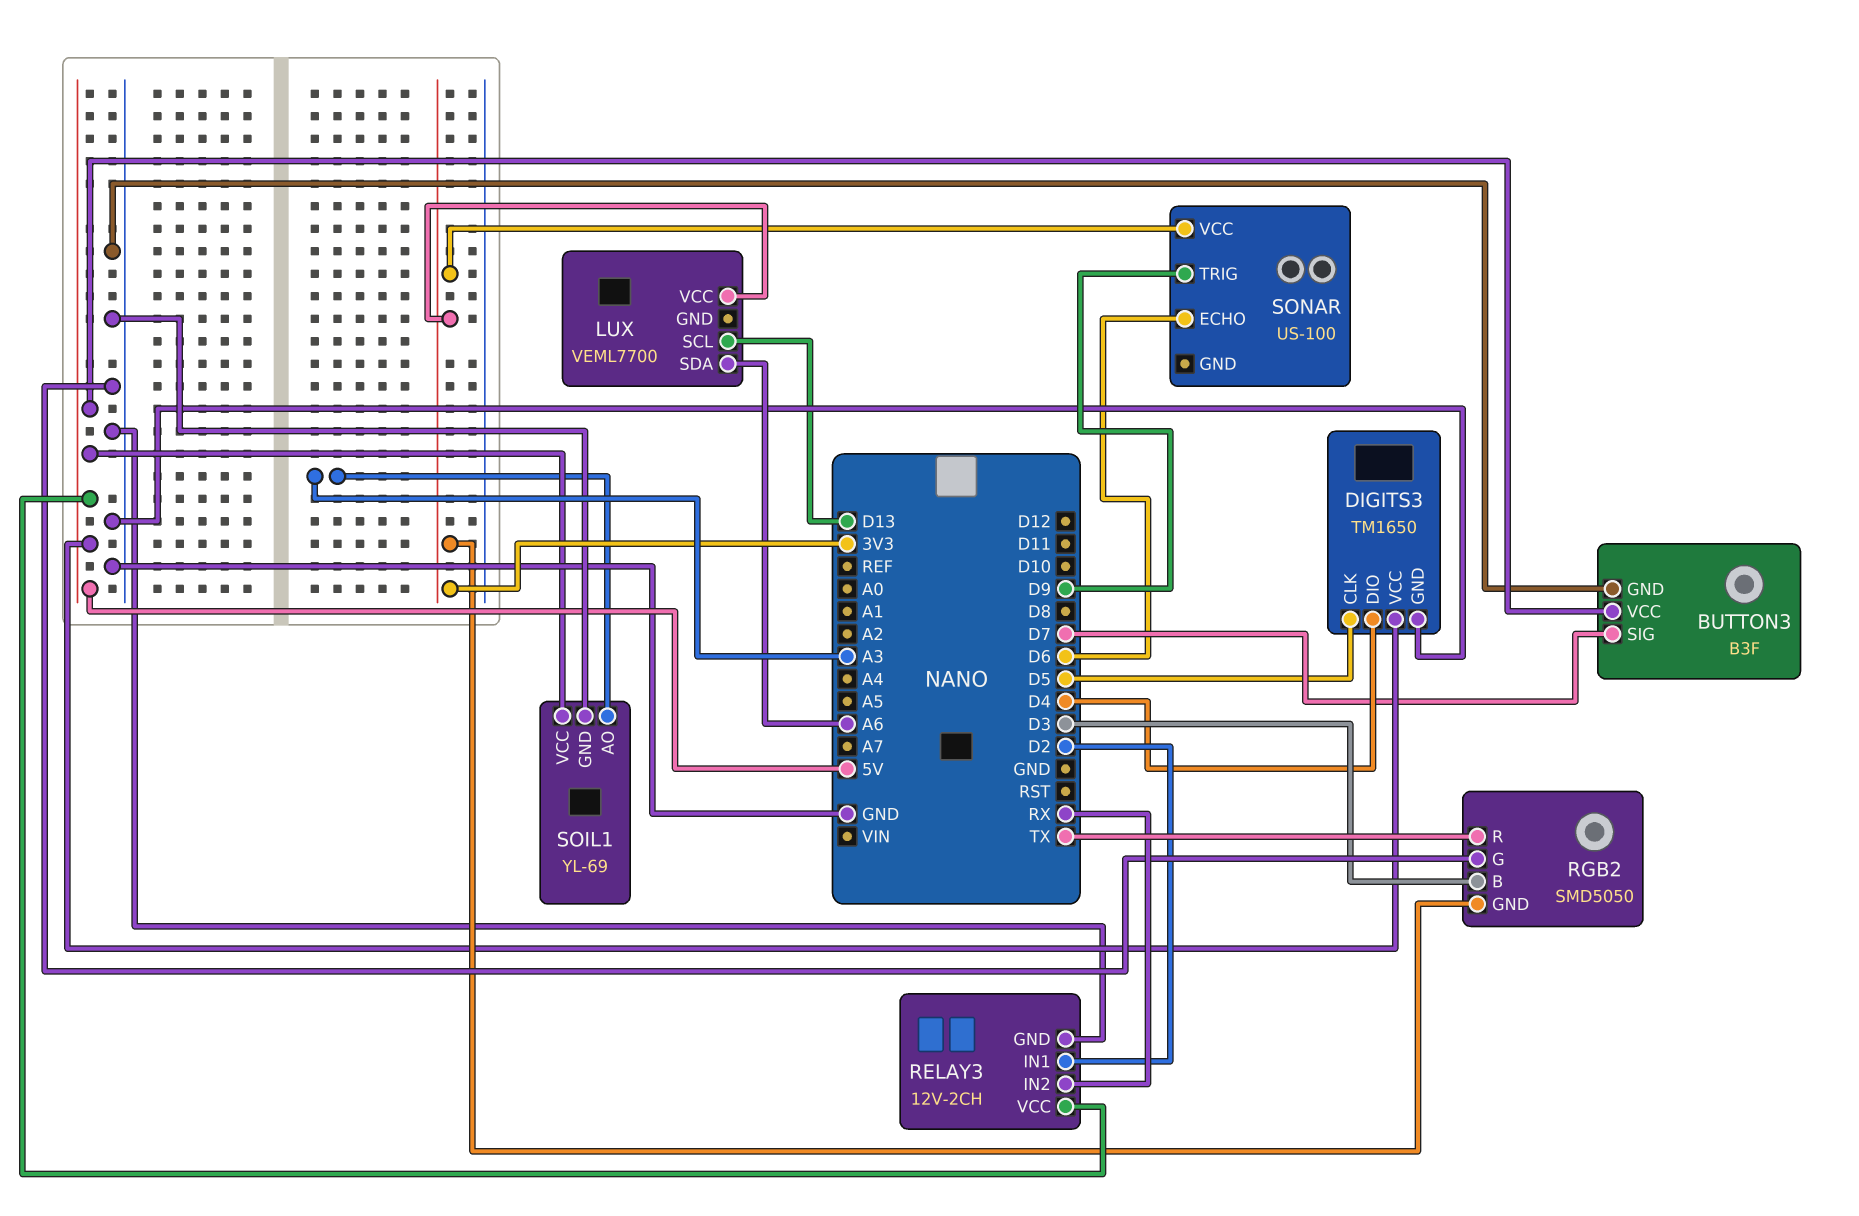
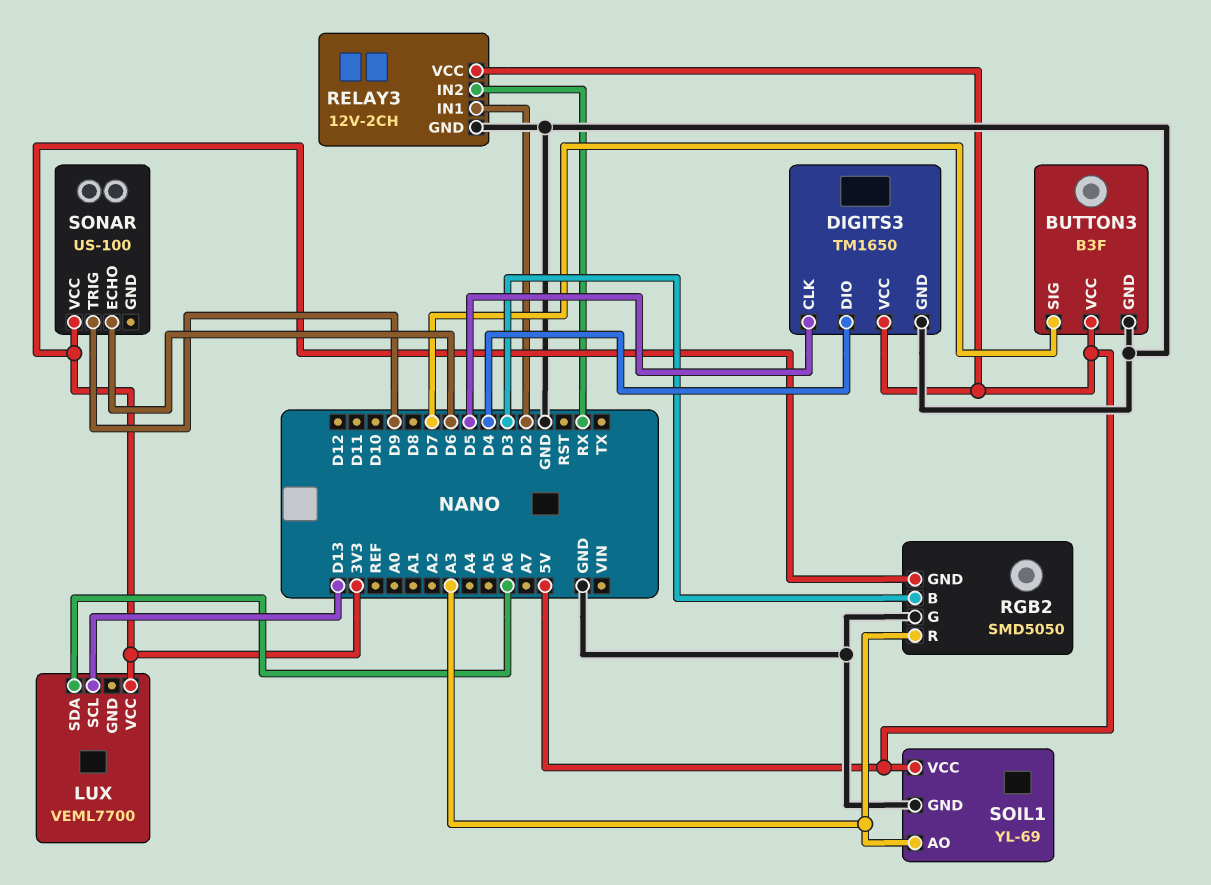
RGB2 pin R: TX -> A3

